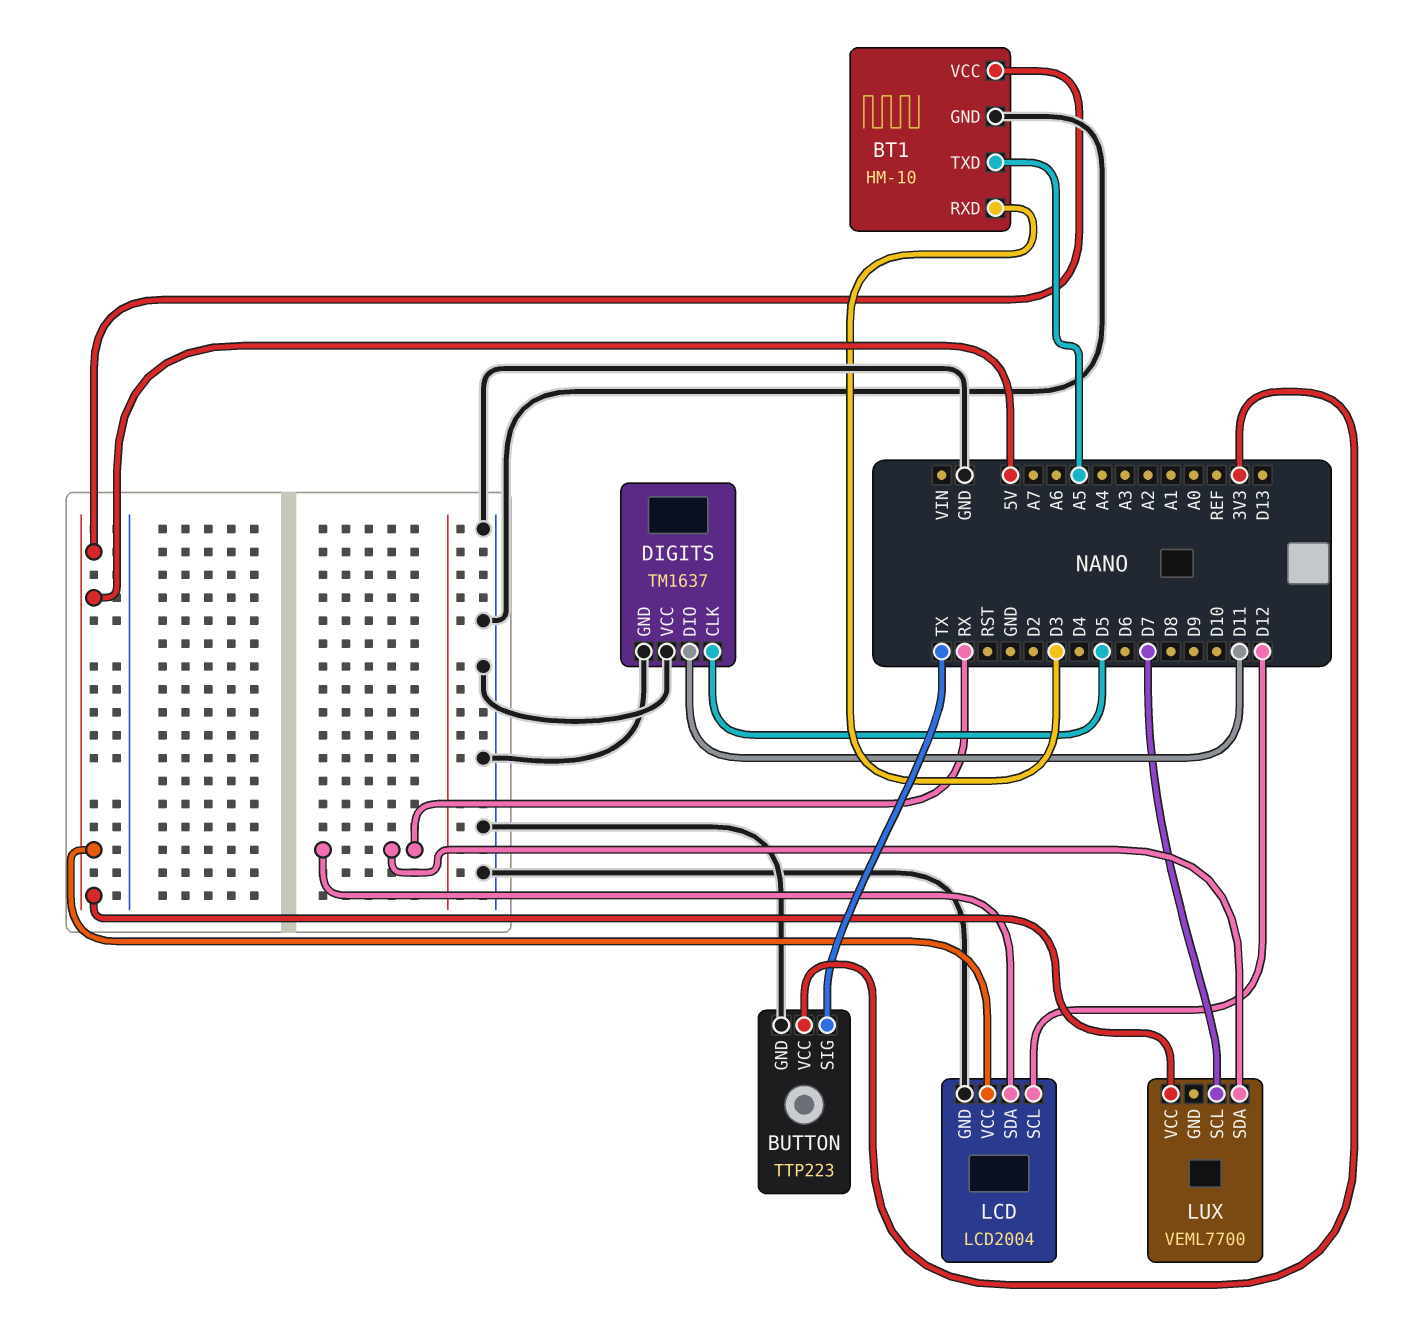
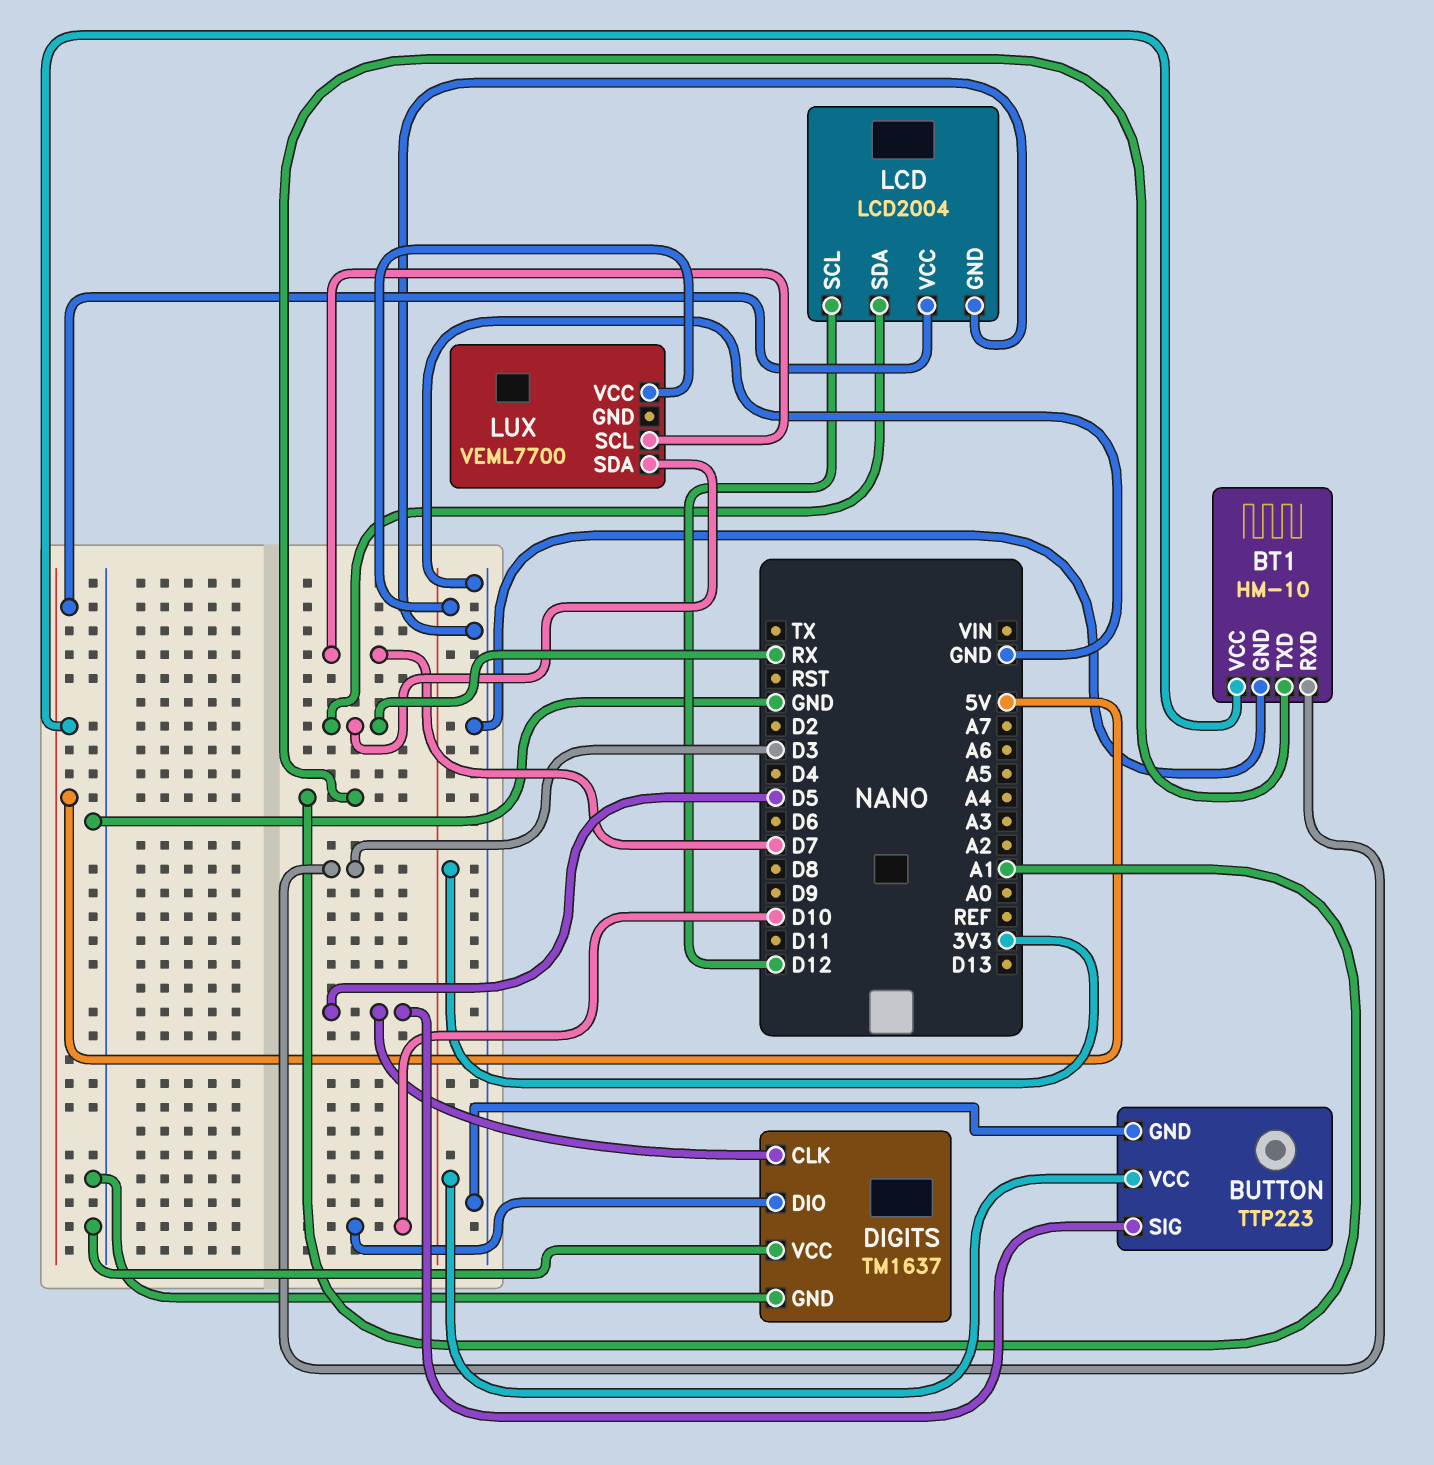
BT1 pin TXD: A5 -> A1
BUTTON pin SIG: TX -> D5
DIGITS pin DIO: D11 -> D10
LUX pin VCC: 5V -> 3V3

